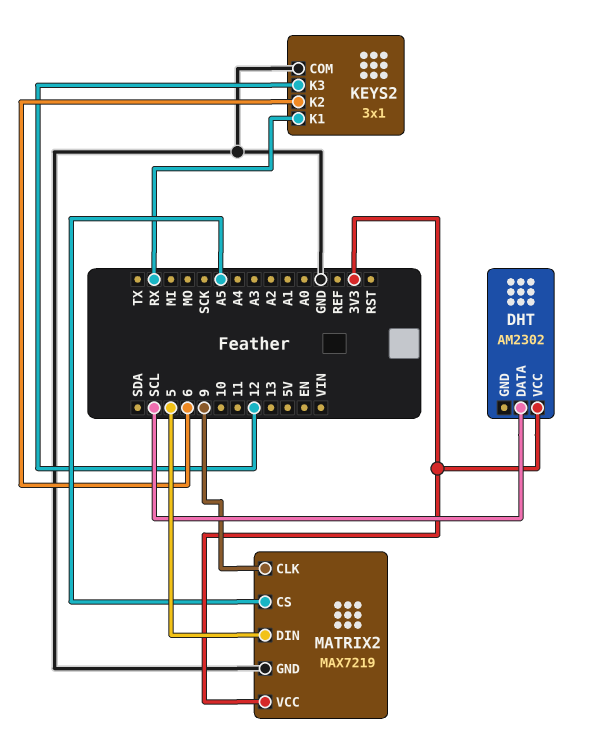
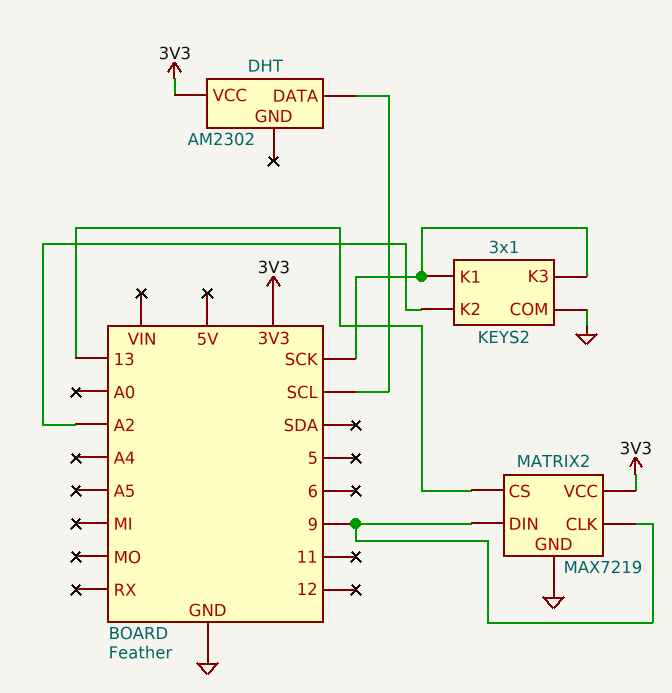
KEYS2 pin K1: RX -> SCK
KEYS2 pin K2: 6 -> A2
KEYS2 pin K3: 12 -> SCK
MATRIX2 pin CS: A5 -> 13
MATRIX2 pin DIN: 5 -> 9

